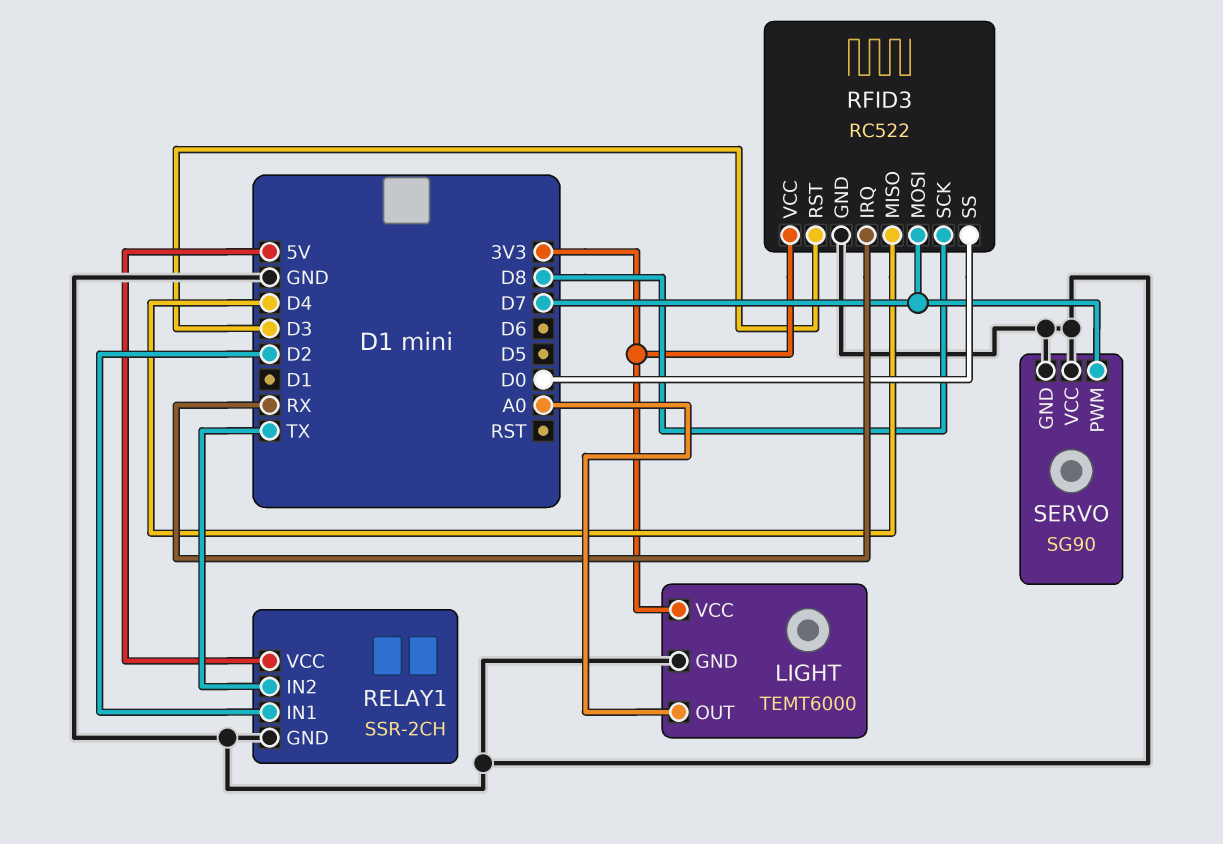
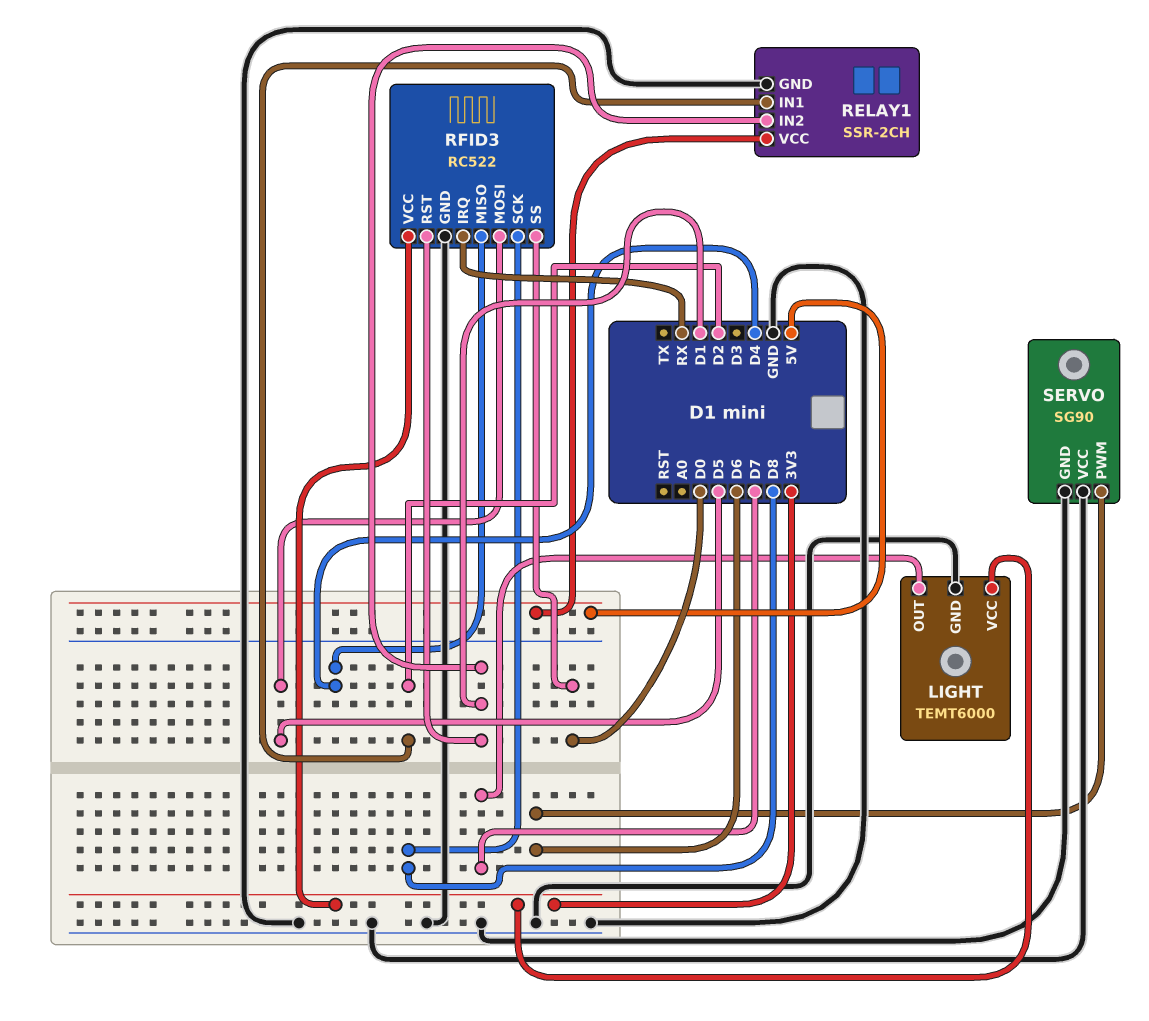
LIGHT pin OUT: A0 -> D7
RELAY1 pin IN2: TX -> D1
RFID3 pin MOSI: D7 -> D5
RFID3 pin RST: D3 -> D1
SERVO pin PWM: D7 -> D6

